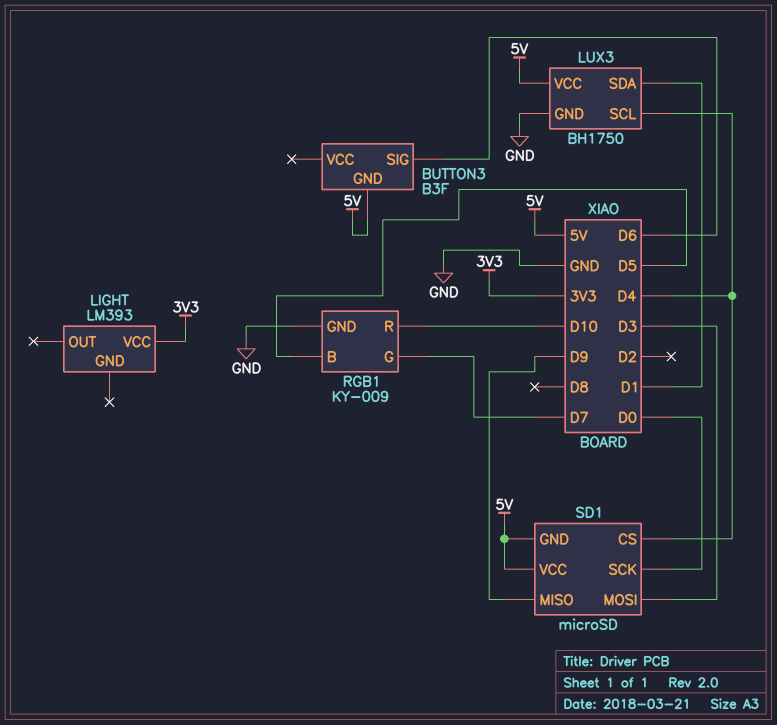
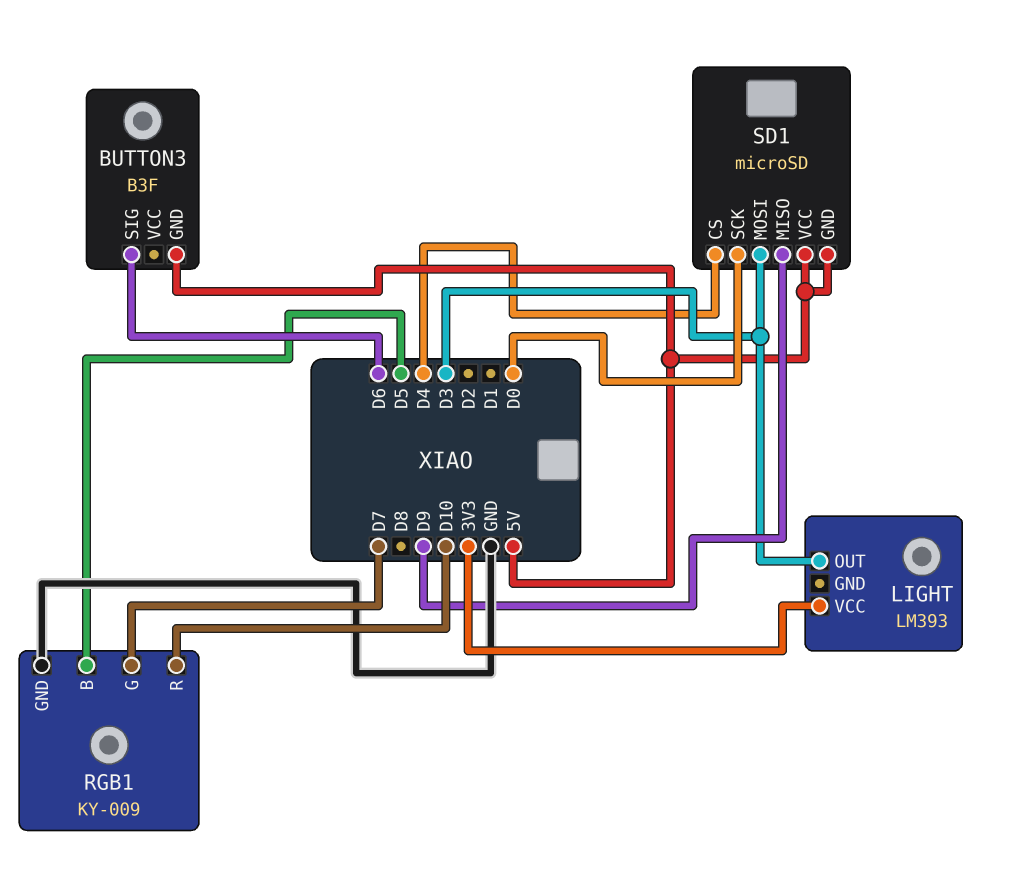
LIGHT pin OUT: none -> D3
LUX3: BH1750 -> none
LUX3 pin GND: GND -> none
LUX3 pin SCL: D4 -> none
LUX3 pin SDA: D1 -> none
LUX3 pin VCC: 5V -> none

